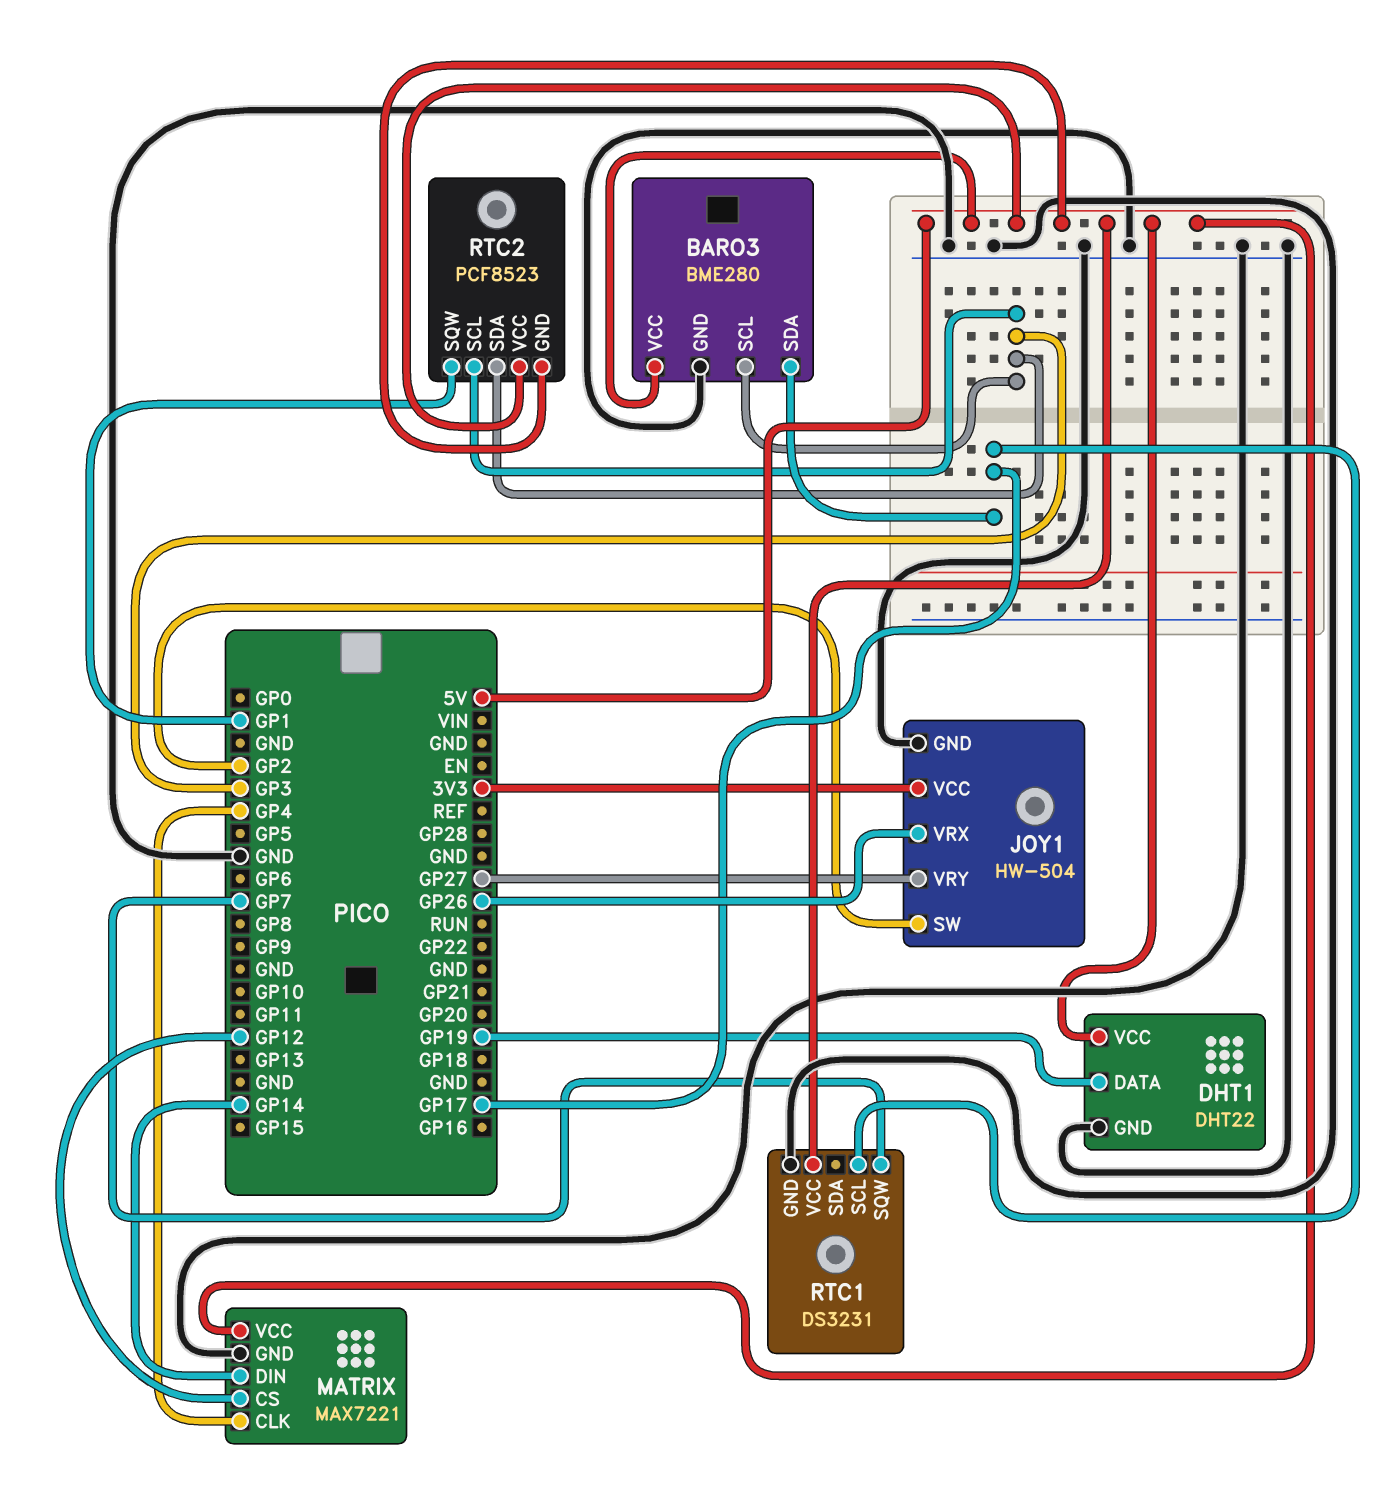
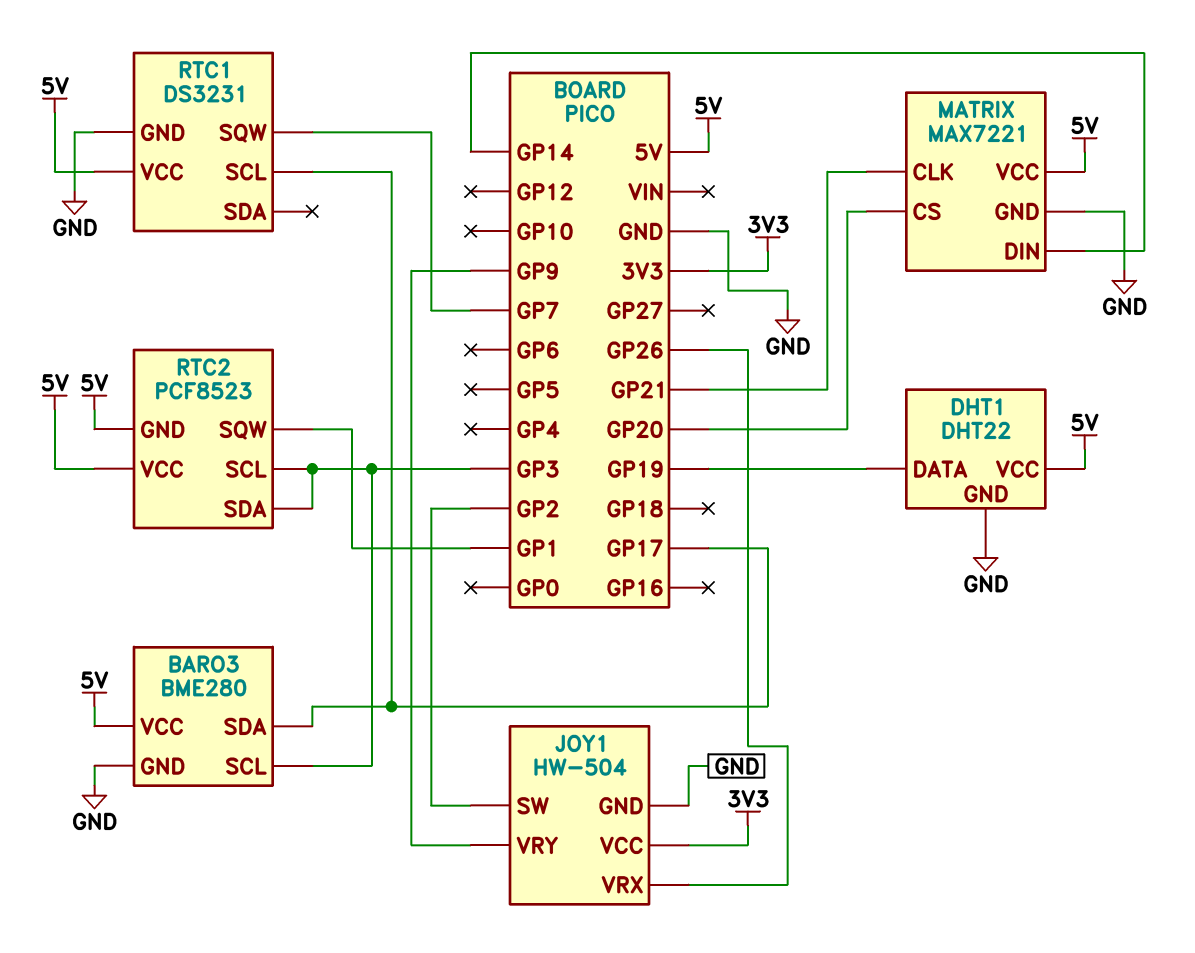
JOY1 pin VRY: GP27 -> GP9
MATRIX pin CLK: GP4 -> GP21
MATRIX pin CS: GP12 -> GP20

